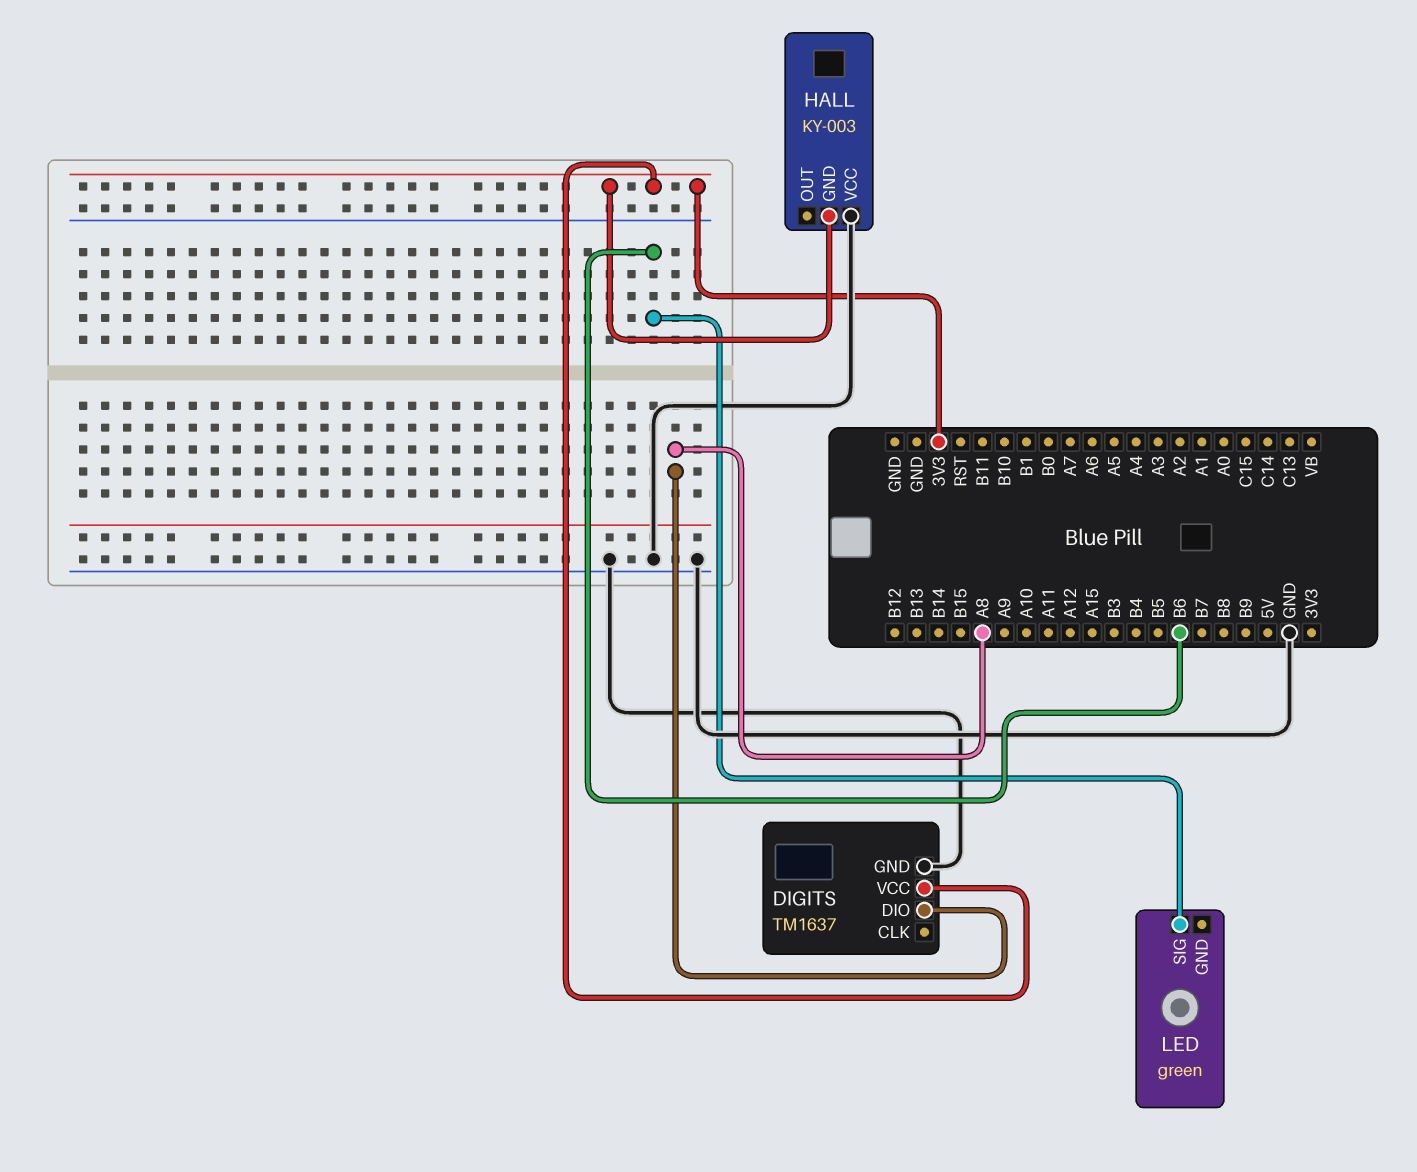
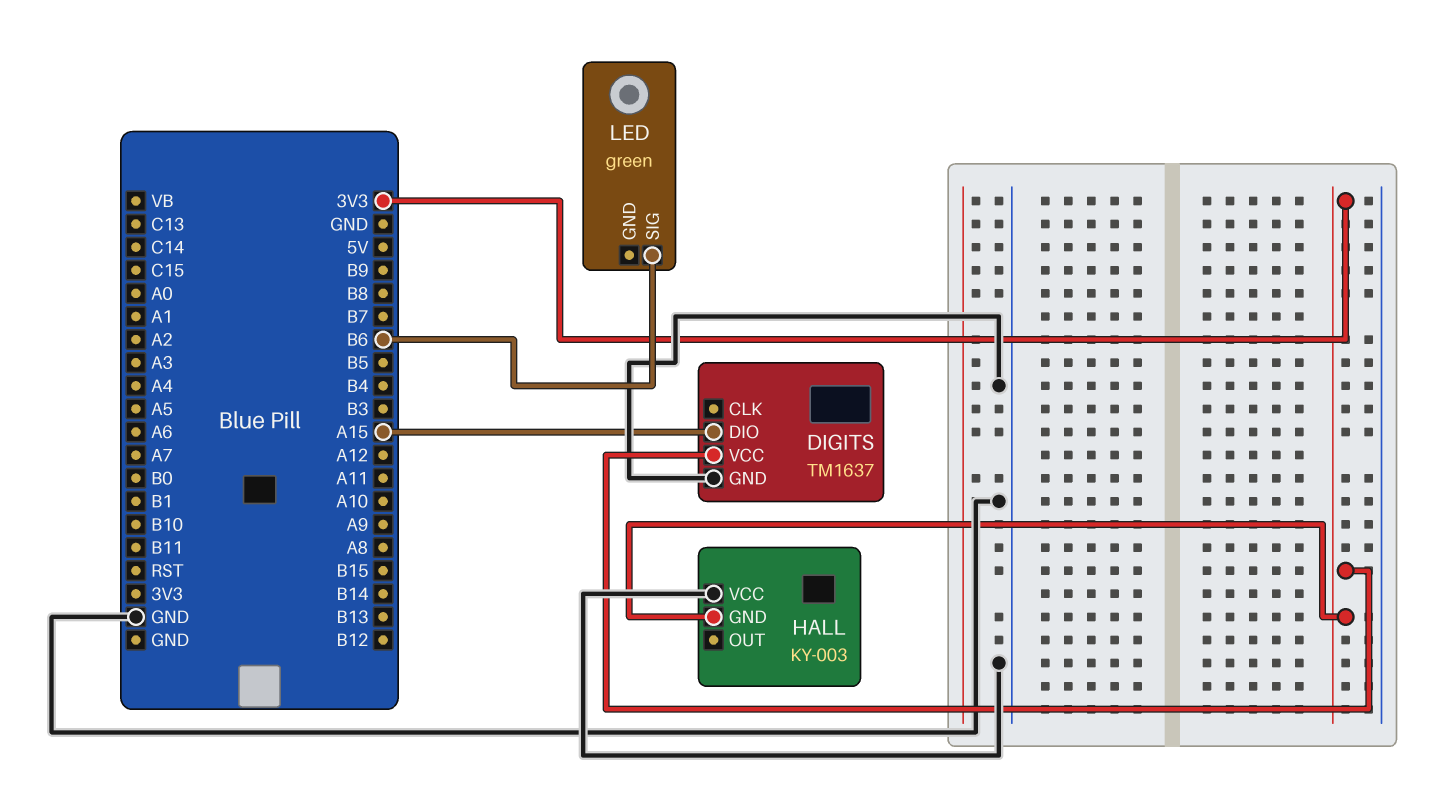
DIGITS pin DIO: A8 -> A15

